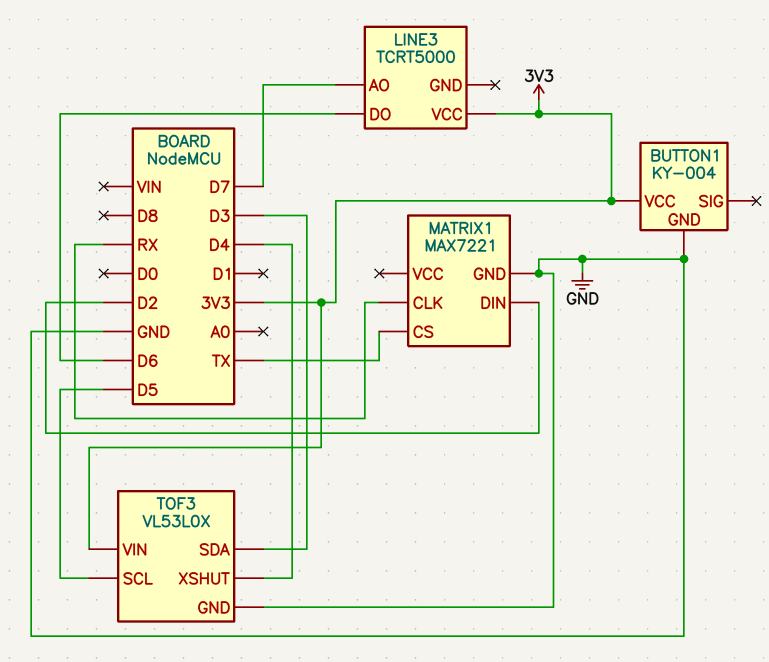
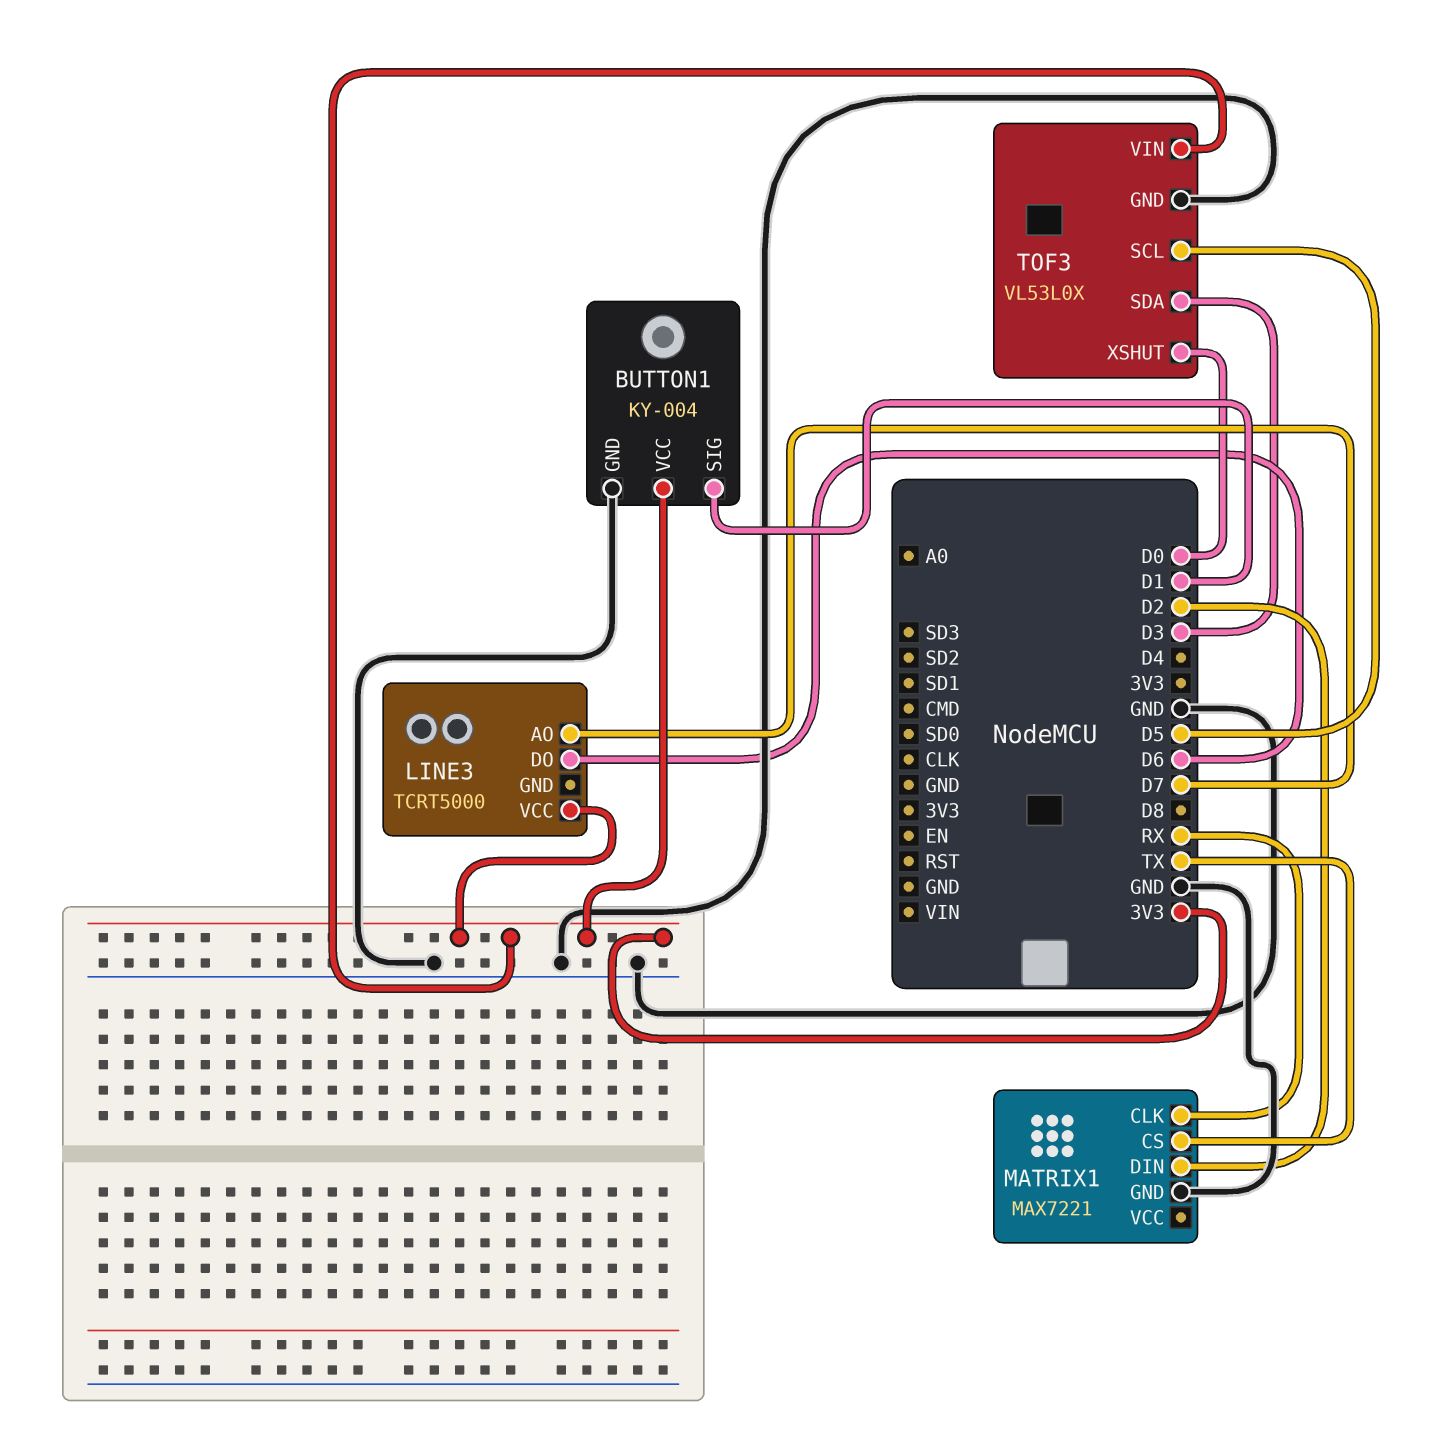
BUTTON1 pin SIG: none -> D1
TOF3 pin XSHUT: D4 -> D0

